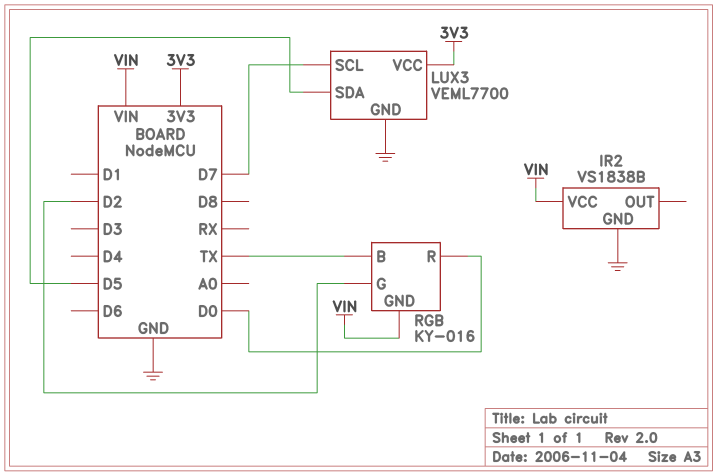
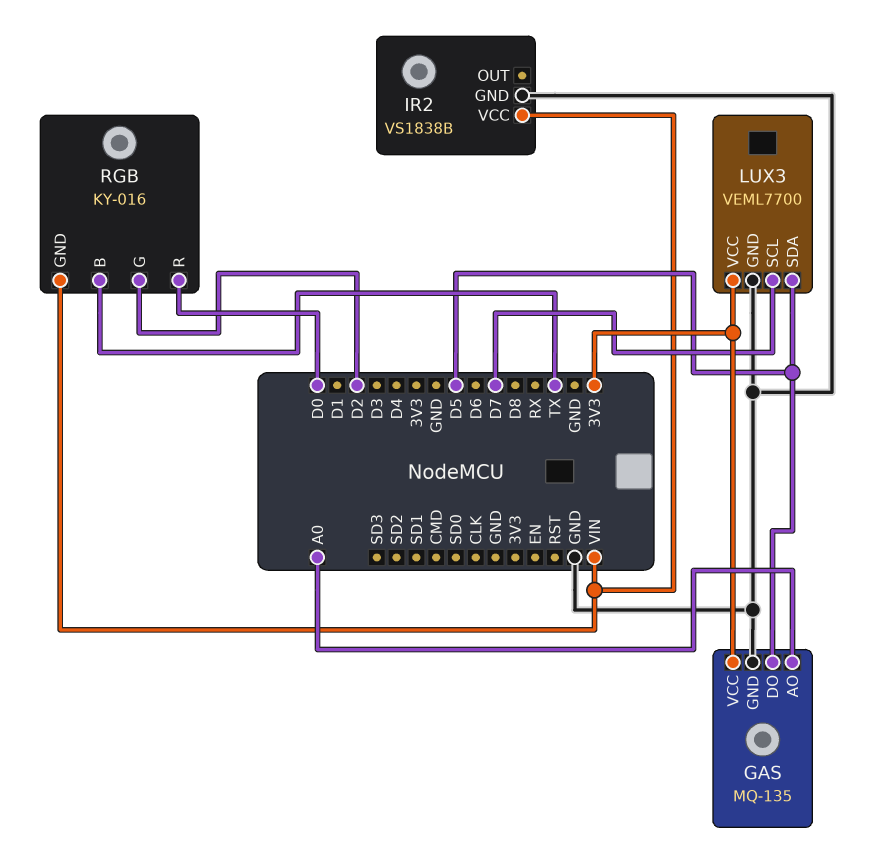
GAS: none -> MQ-135
GAS pin AO: none -> A0
GAS pin DO: none -> D5
GAS pin GND: none -> GND
GAS pin VCC: none -> 3V3

